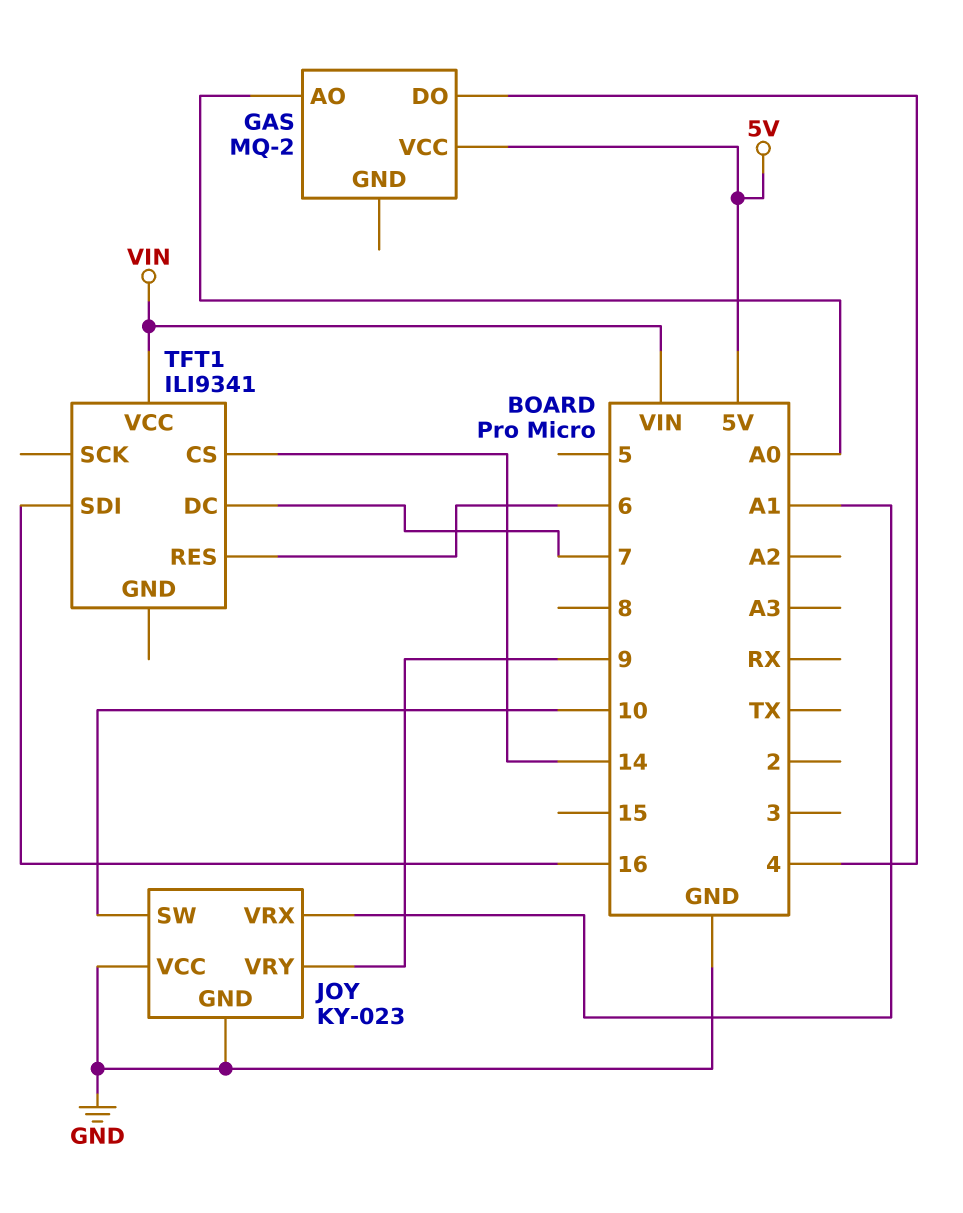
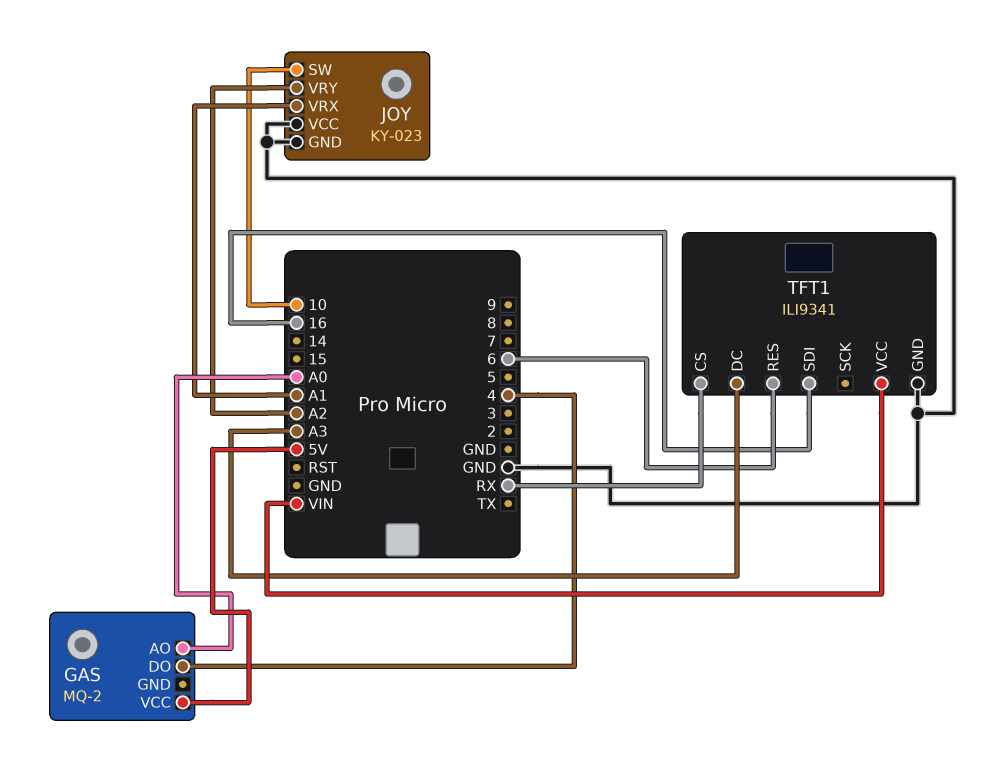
JOY pin VRY: 9 -> A2
TFT1 pin CS: 14 -> RX
TFT1 pin DC: 7 -> A3
TFT1 pin GND: none -> GND

